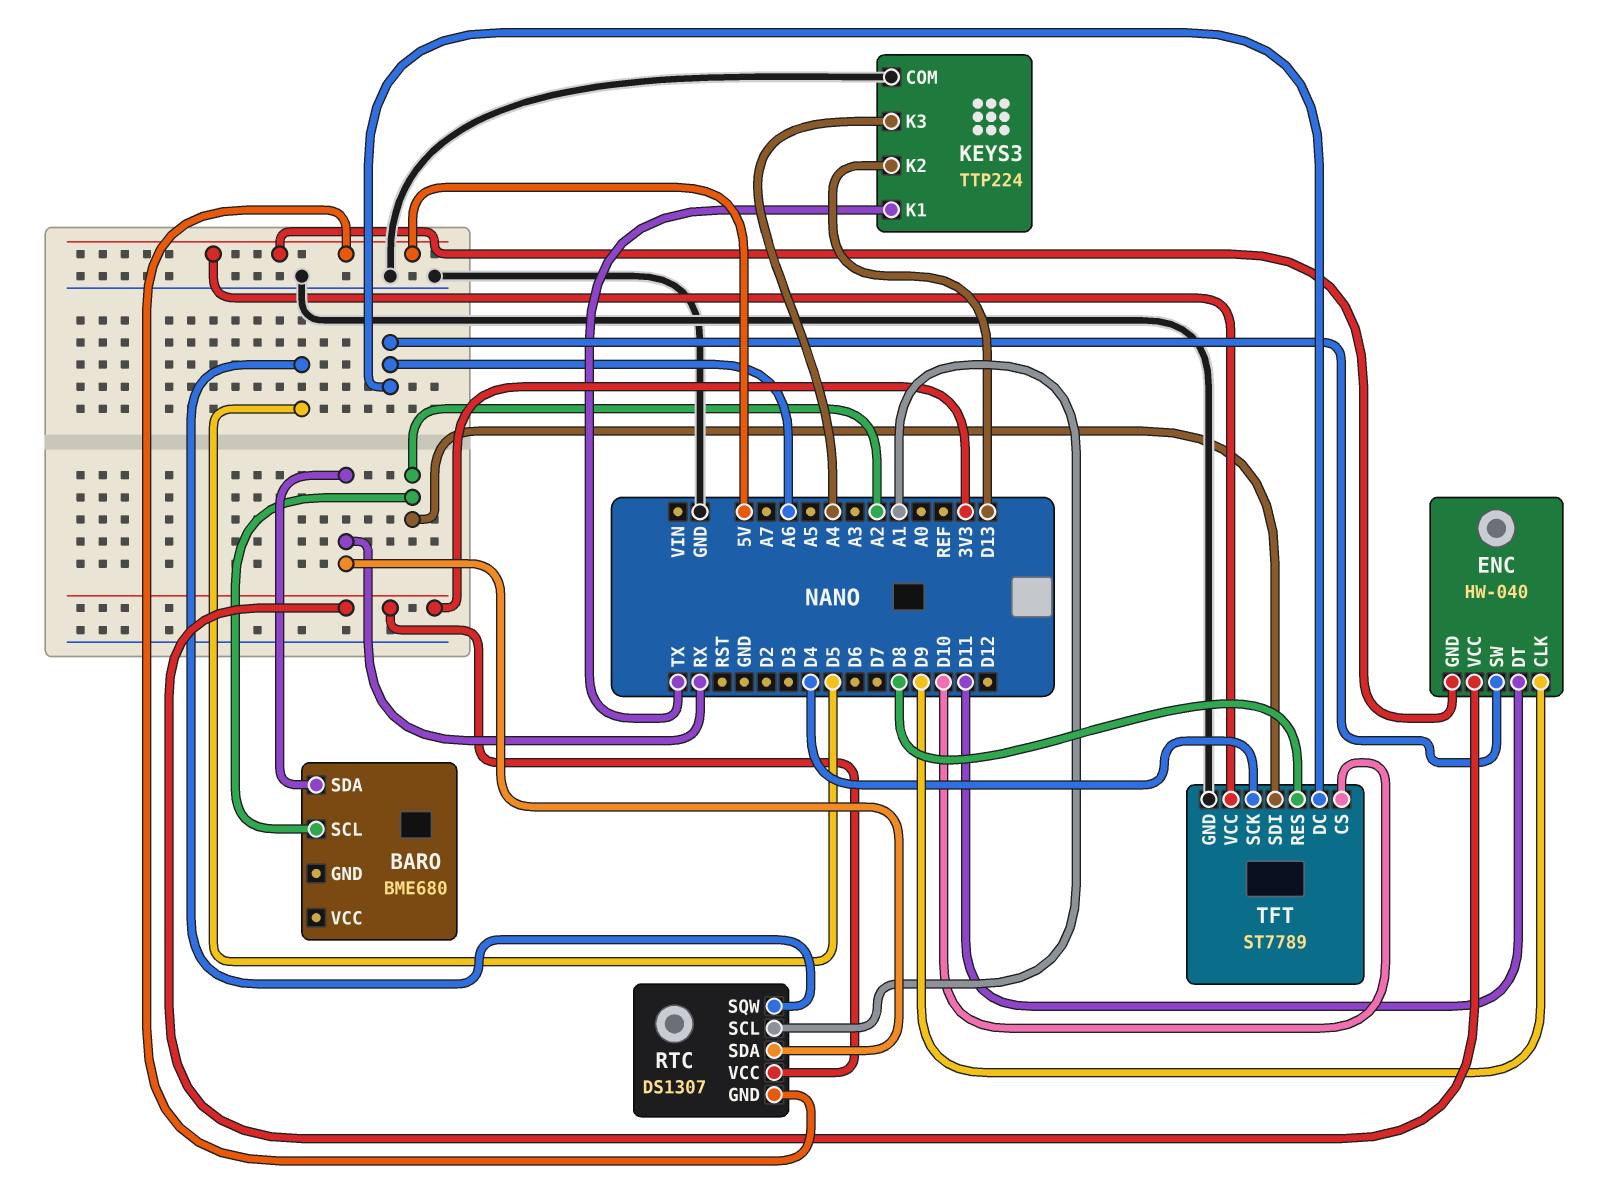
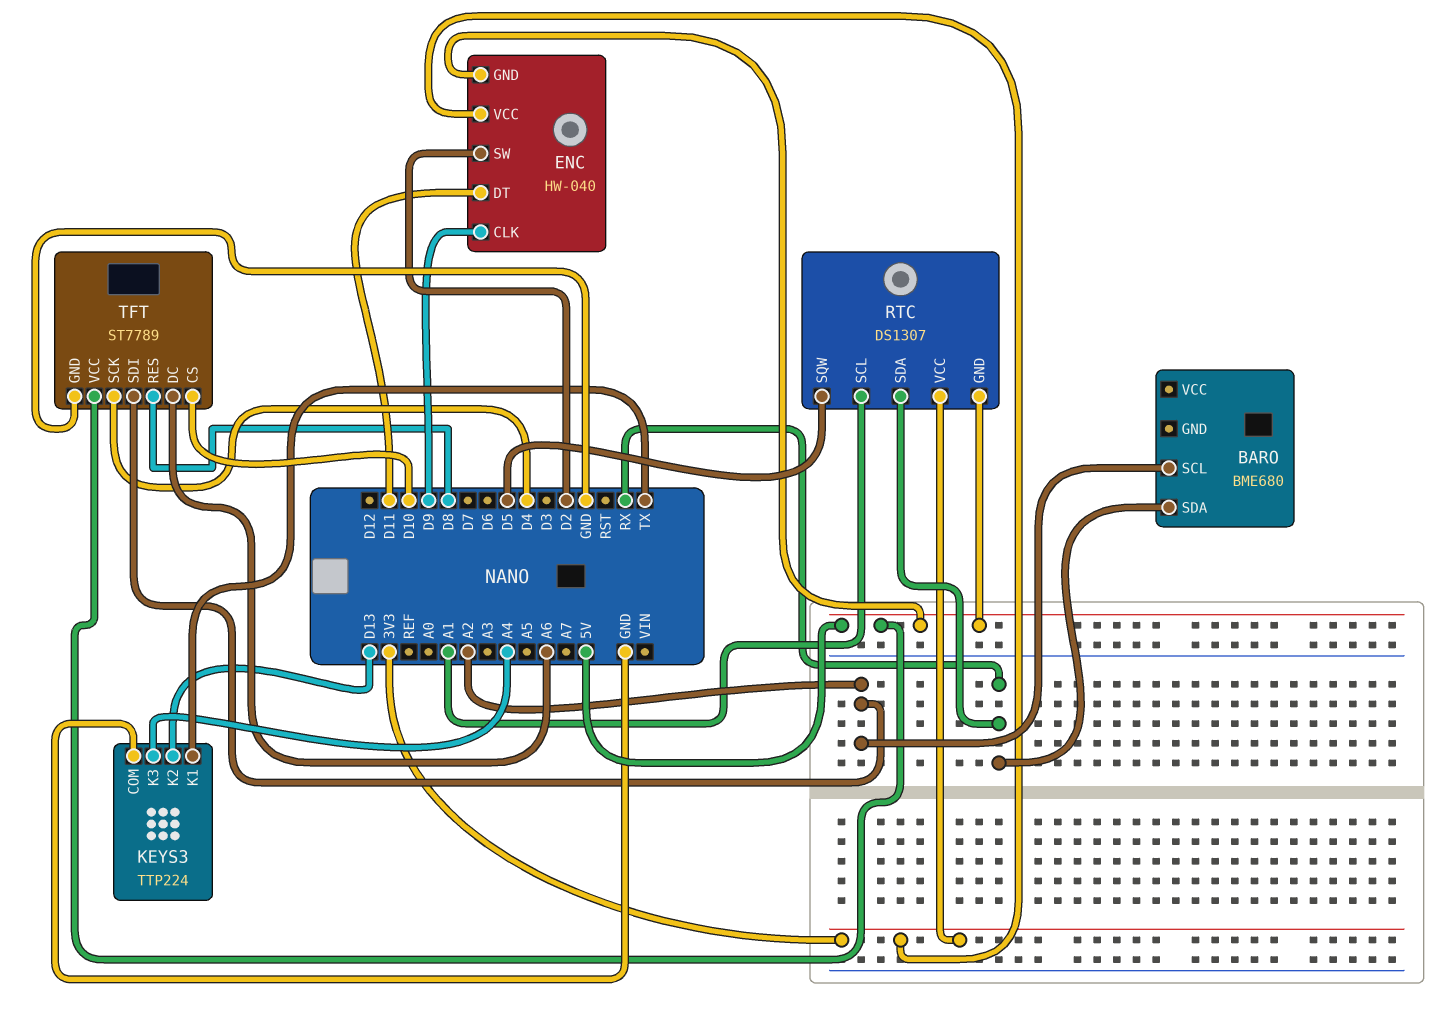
ENC pin SW: A6 -> D2

